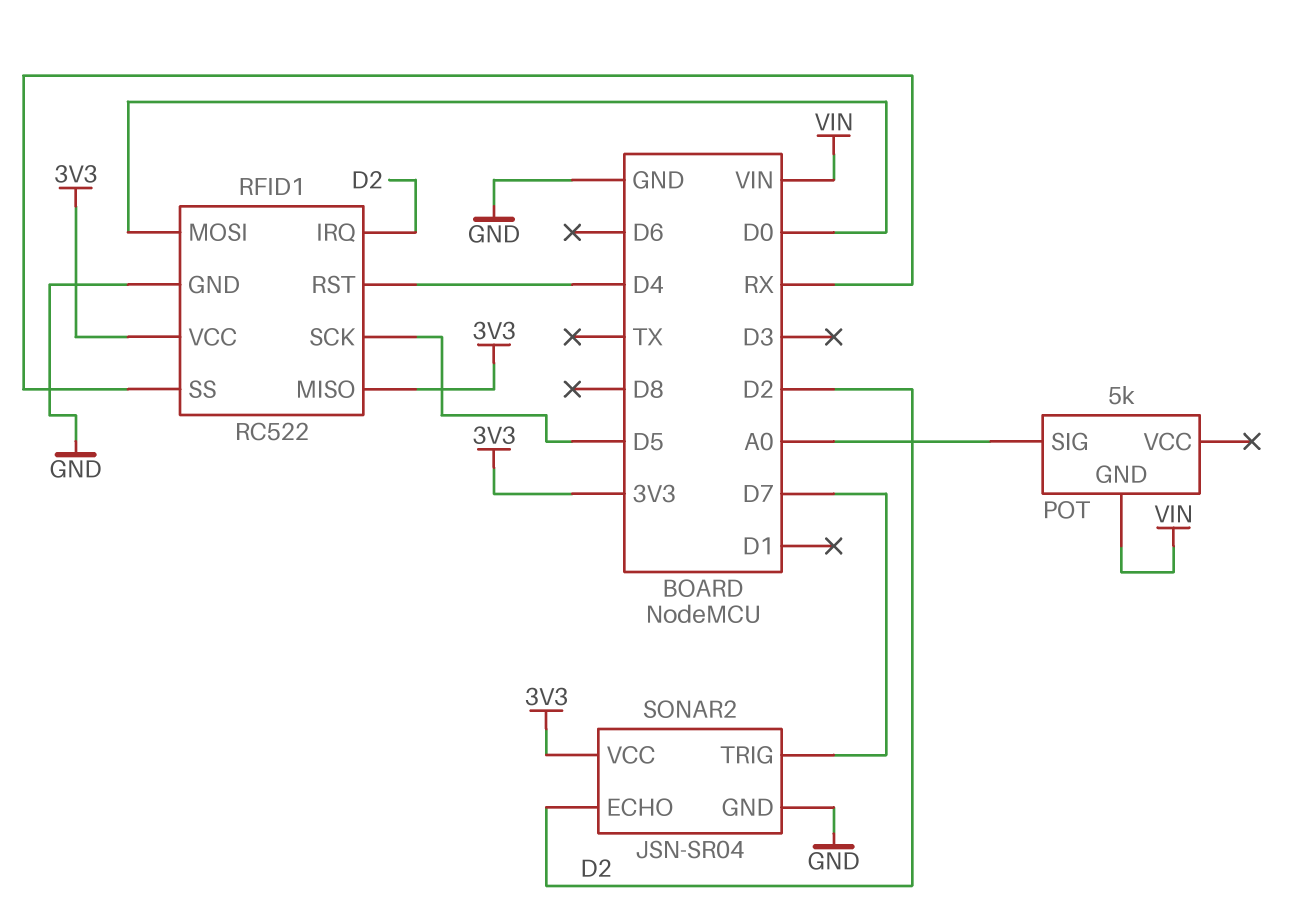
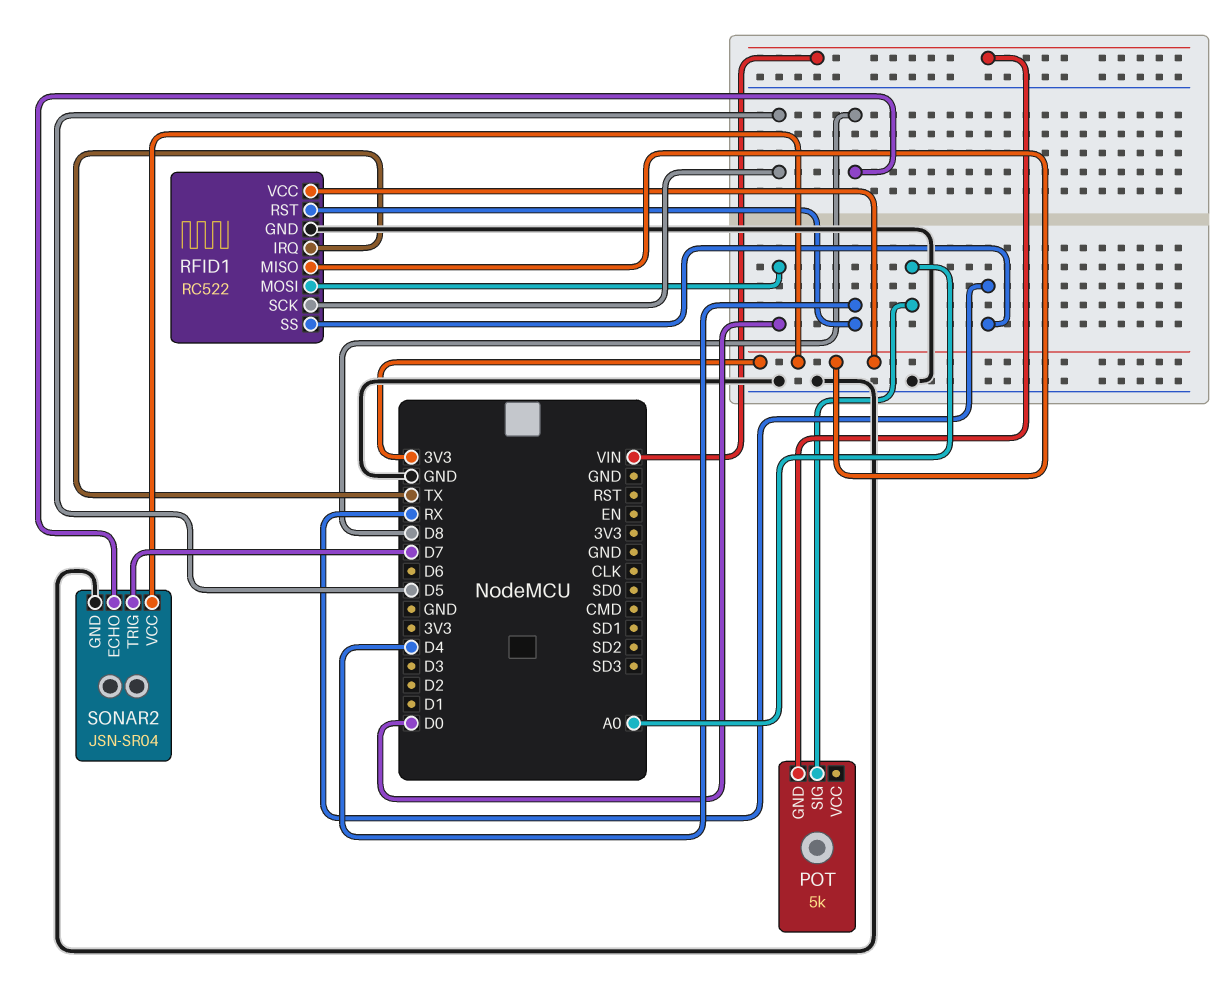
RFID1 pin IRQ: D2 -> TX
SONAR2 pin ECHO: D2 -> D8

